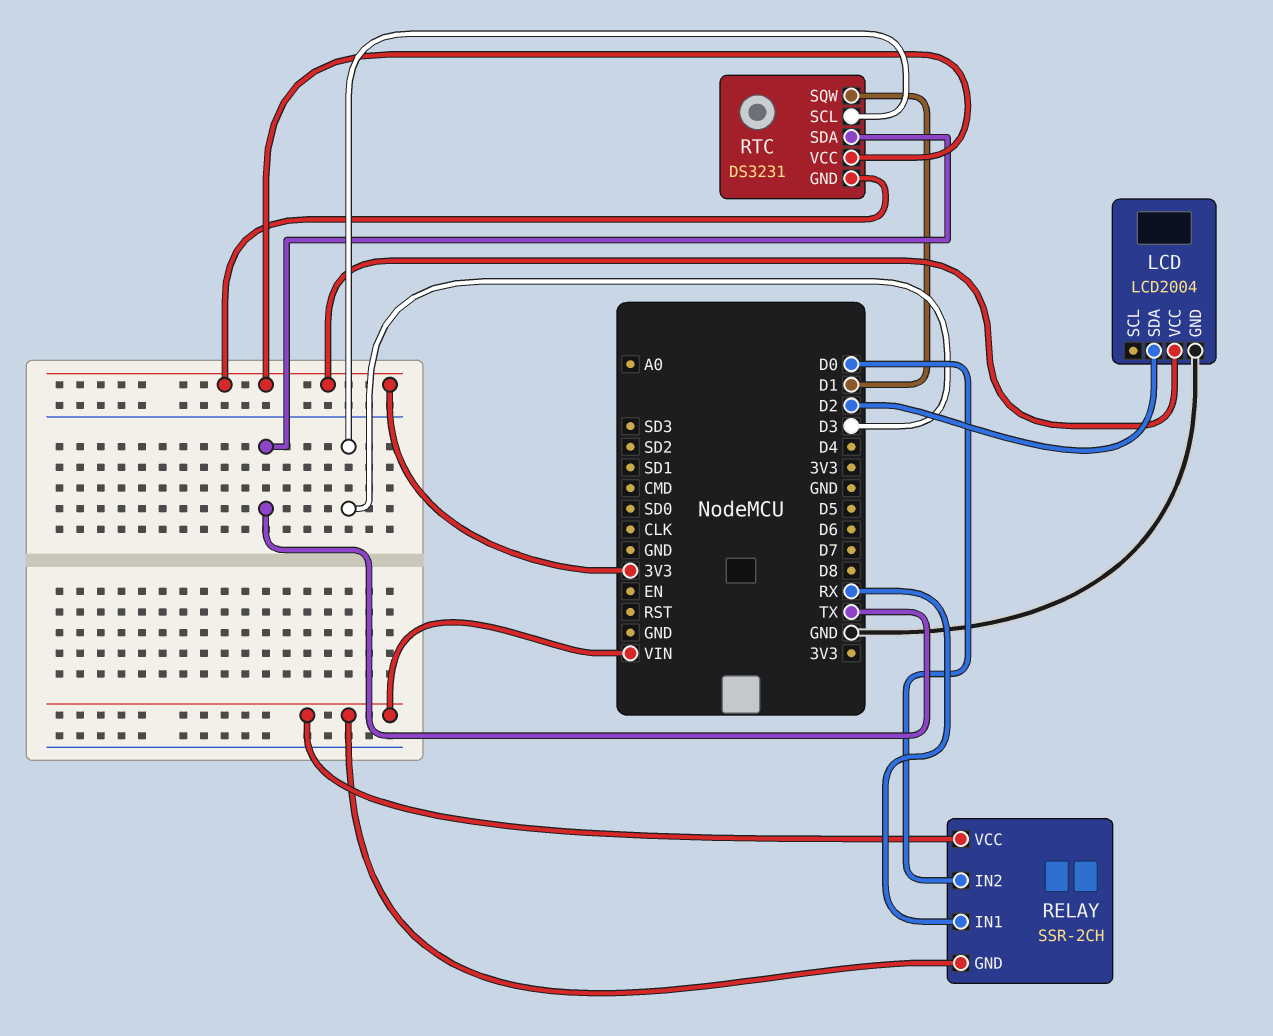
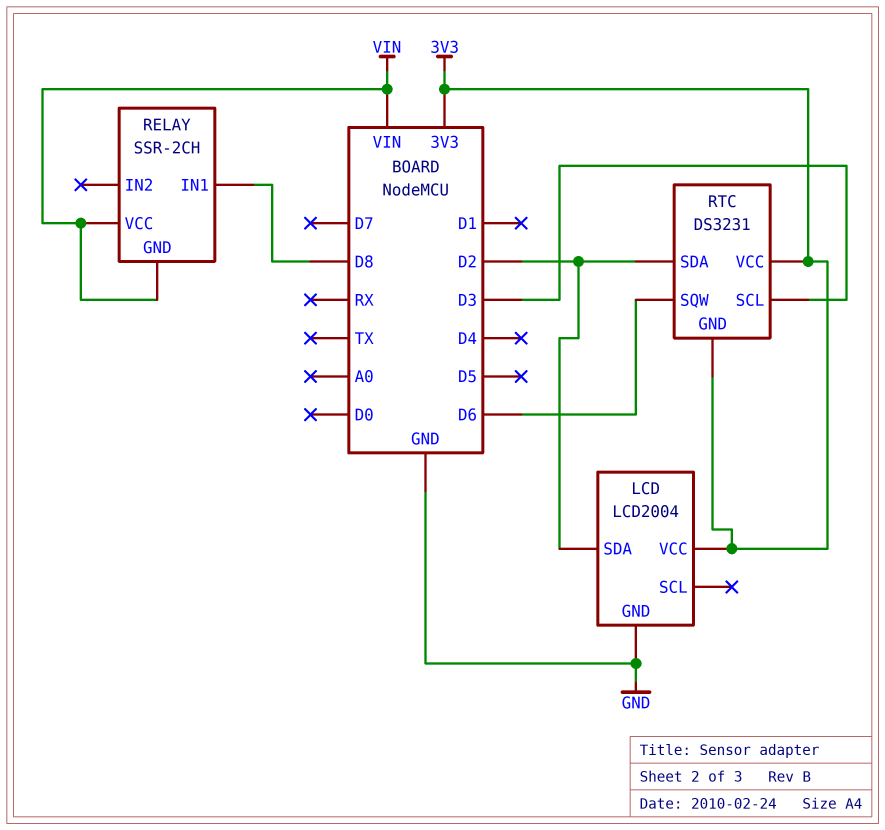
RELAY pin IN1: RX -> D8
RELAY pin IN2: D0 -> none
RTC pin SDA: TX -> D2
RTC pin SQW: D1 -> D6

